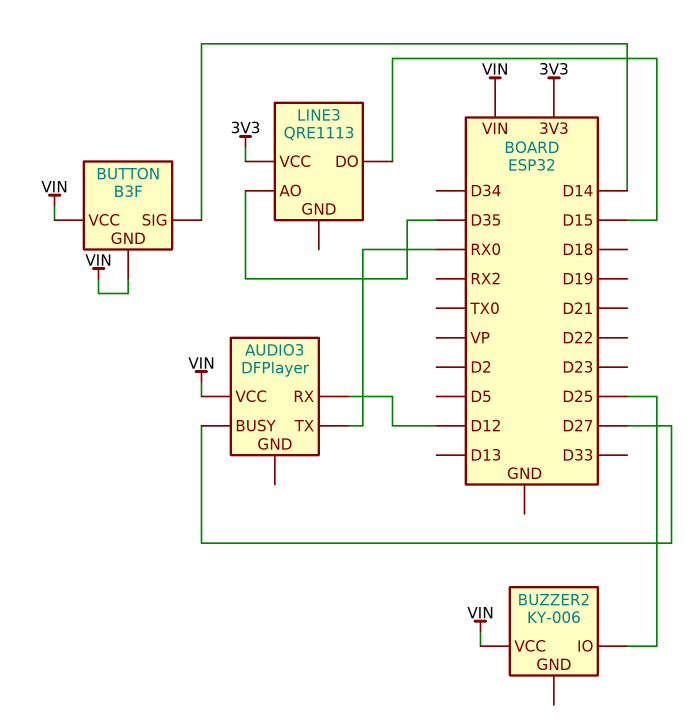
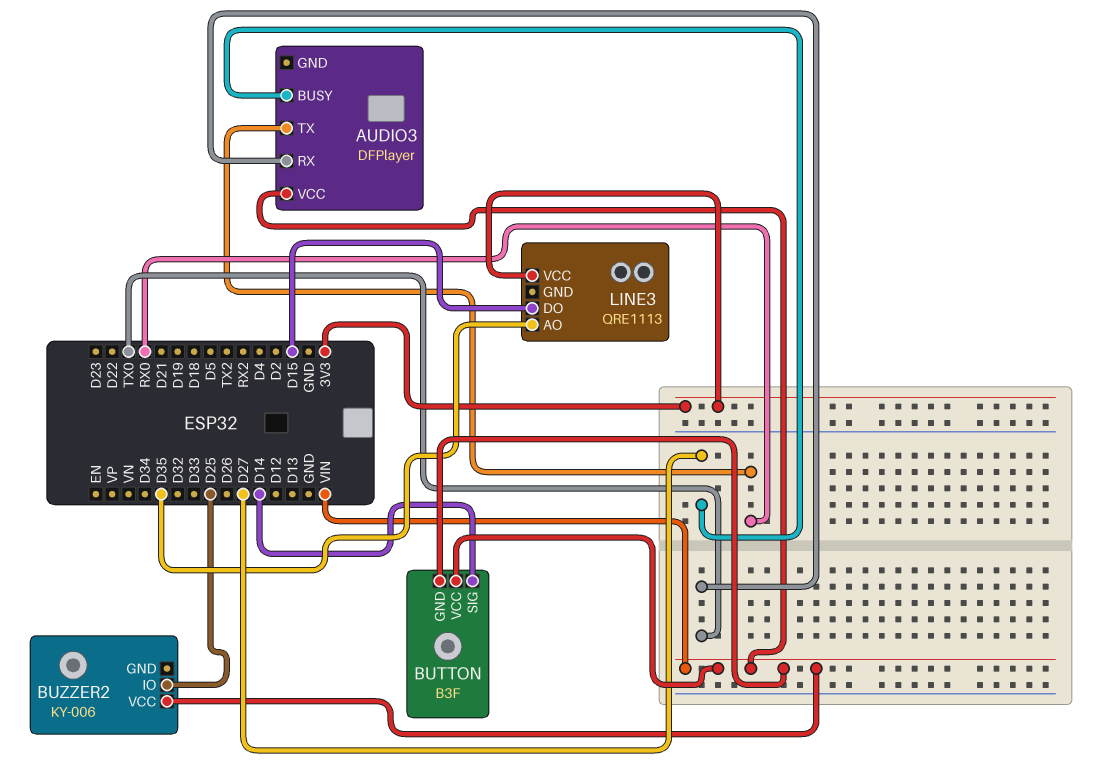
AUDIO3 pin RX: D12 -> TX0

